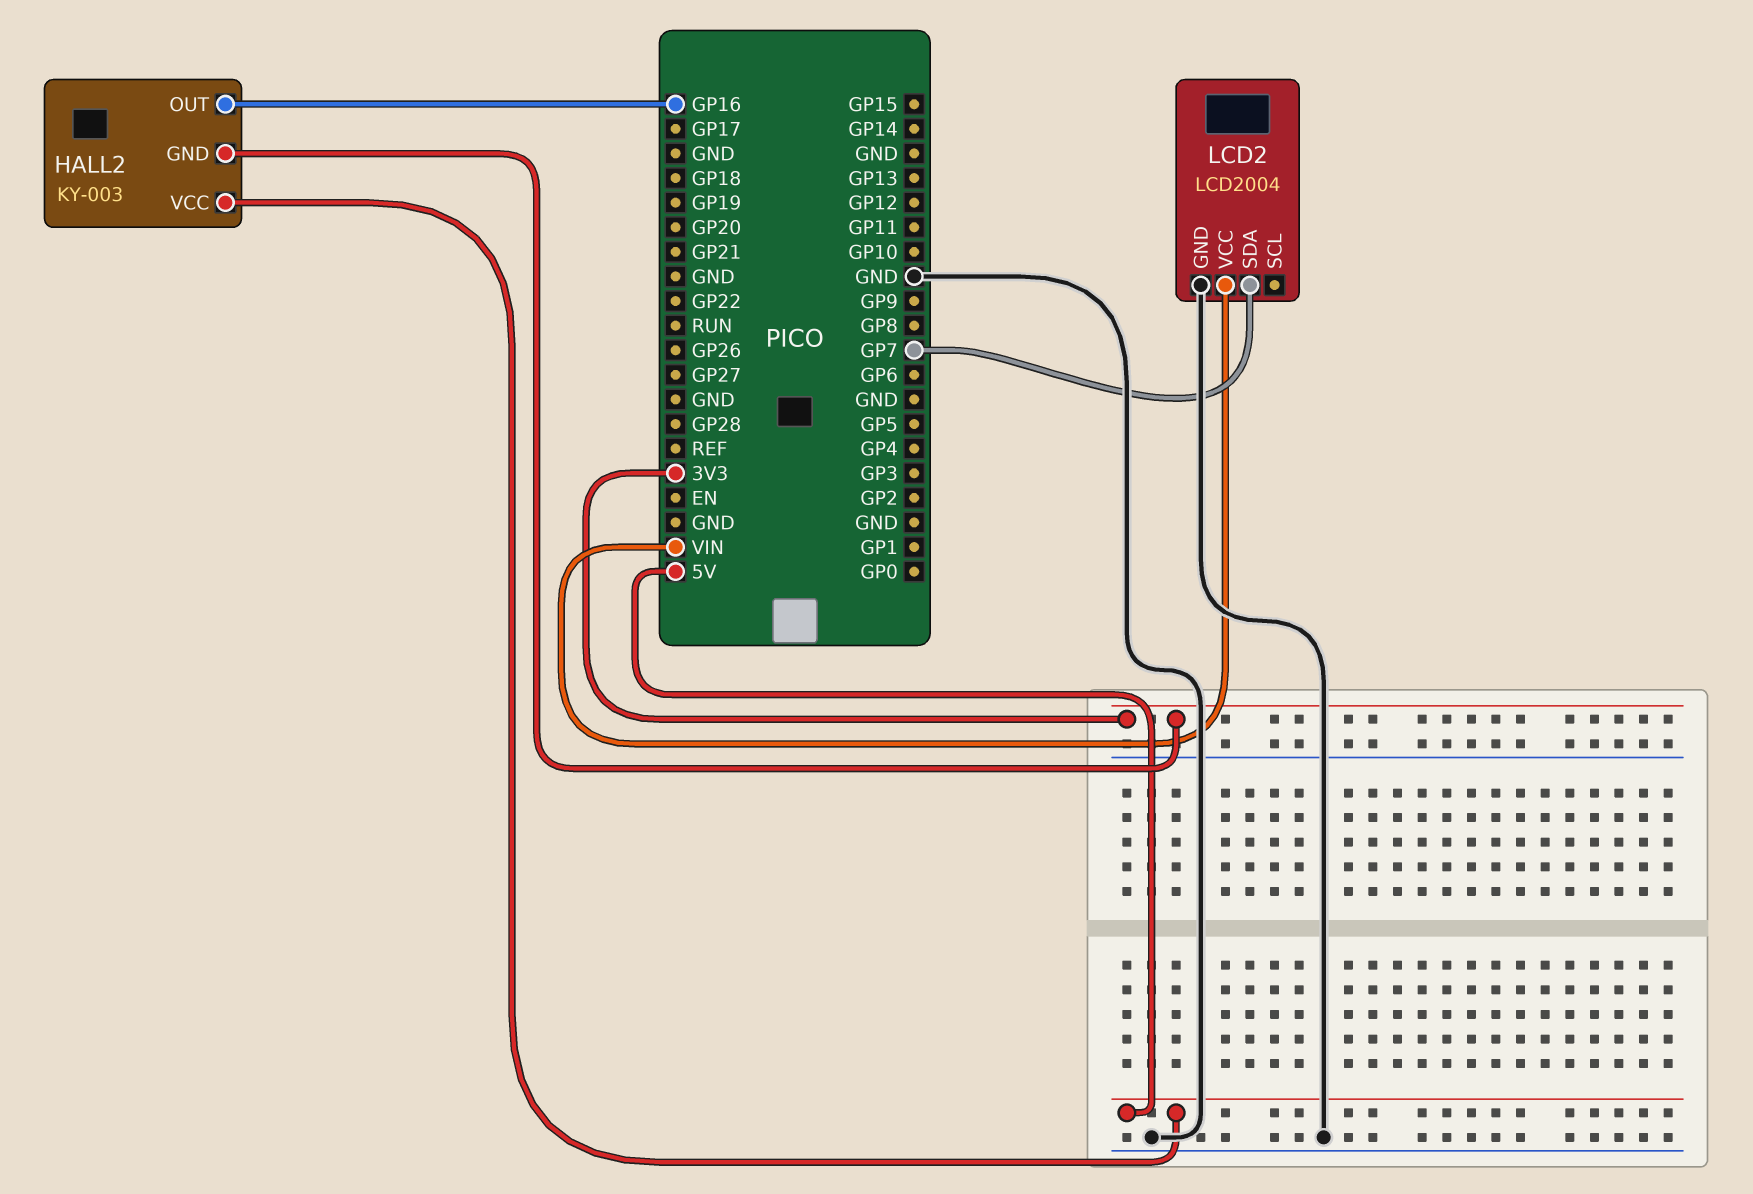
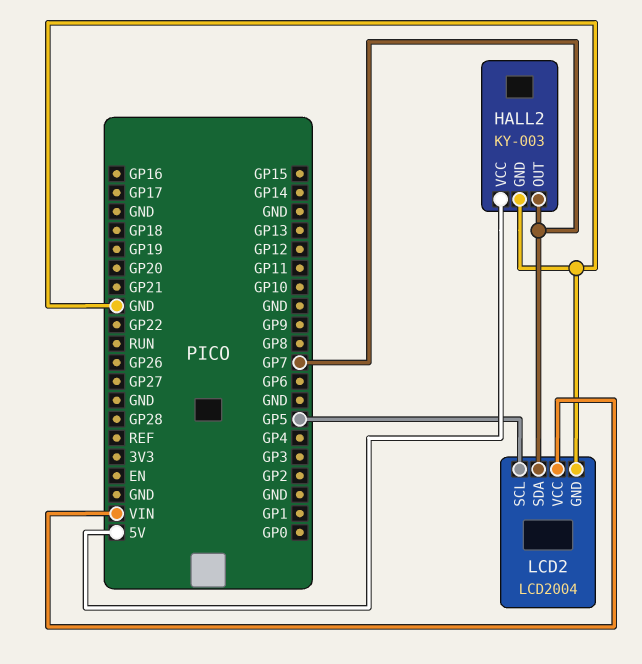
HALL2 pin GND: 3V3 -> GND
HALL2 pin OUT: GP16 -> GP7
LCD2 pin SCL: none -> GP5

